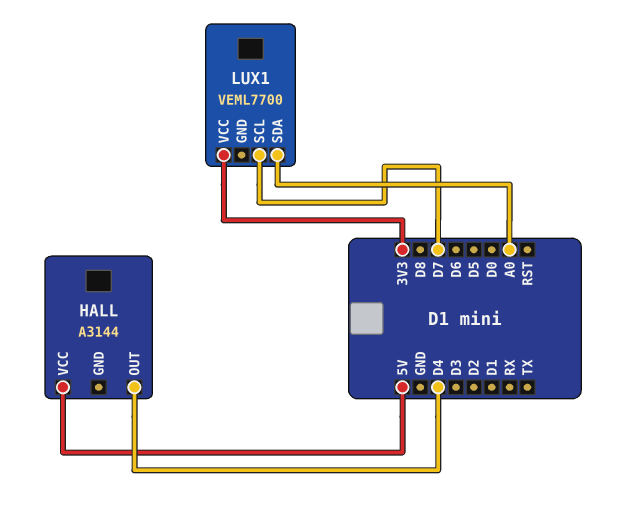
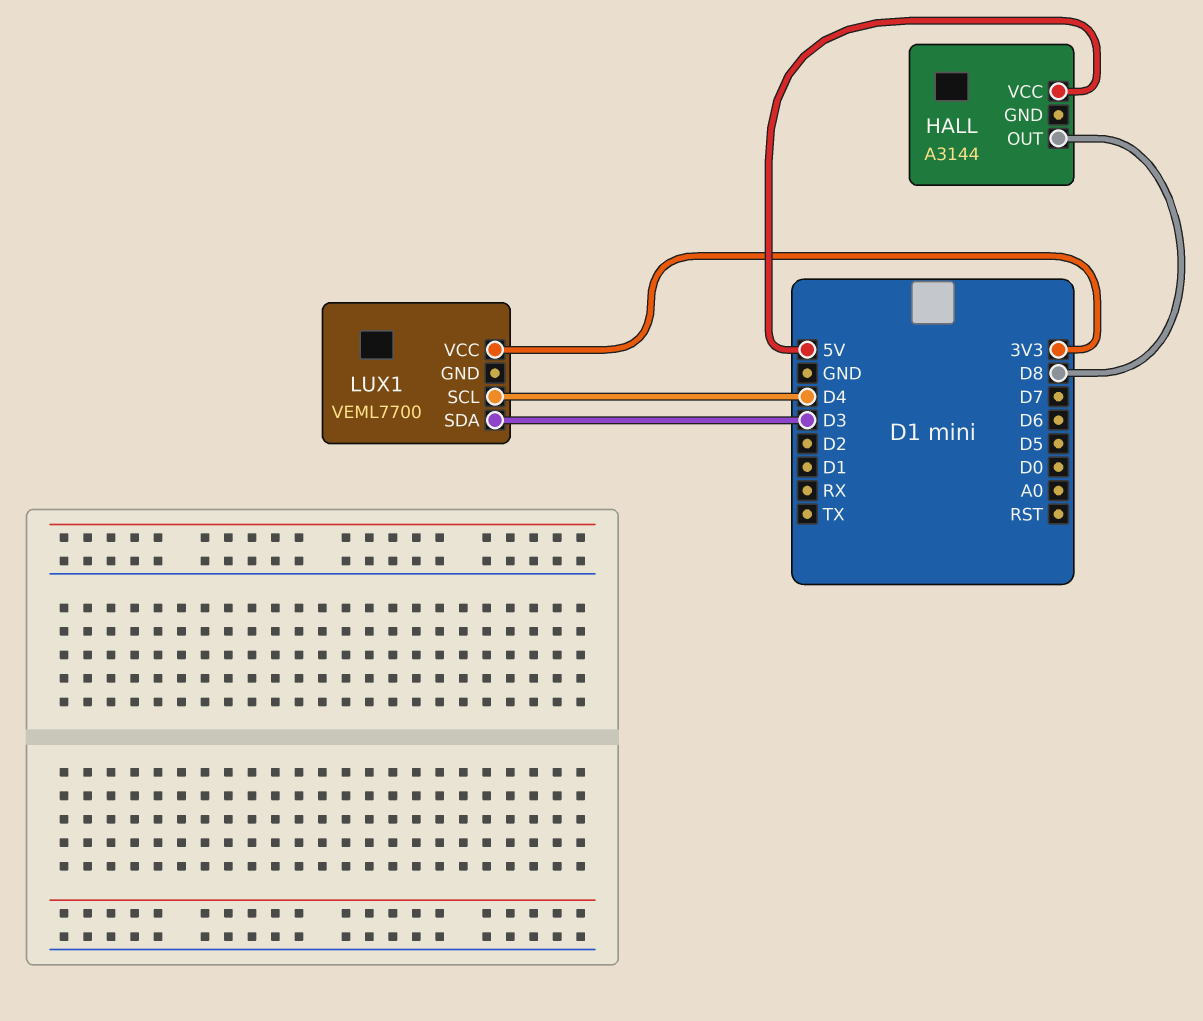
HALL pin OUT: D4 -> D8
LUX1 pin SCL: D7 -> D4
LUX1 pin SDA: A0 -> D3

